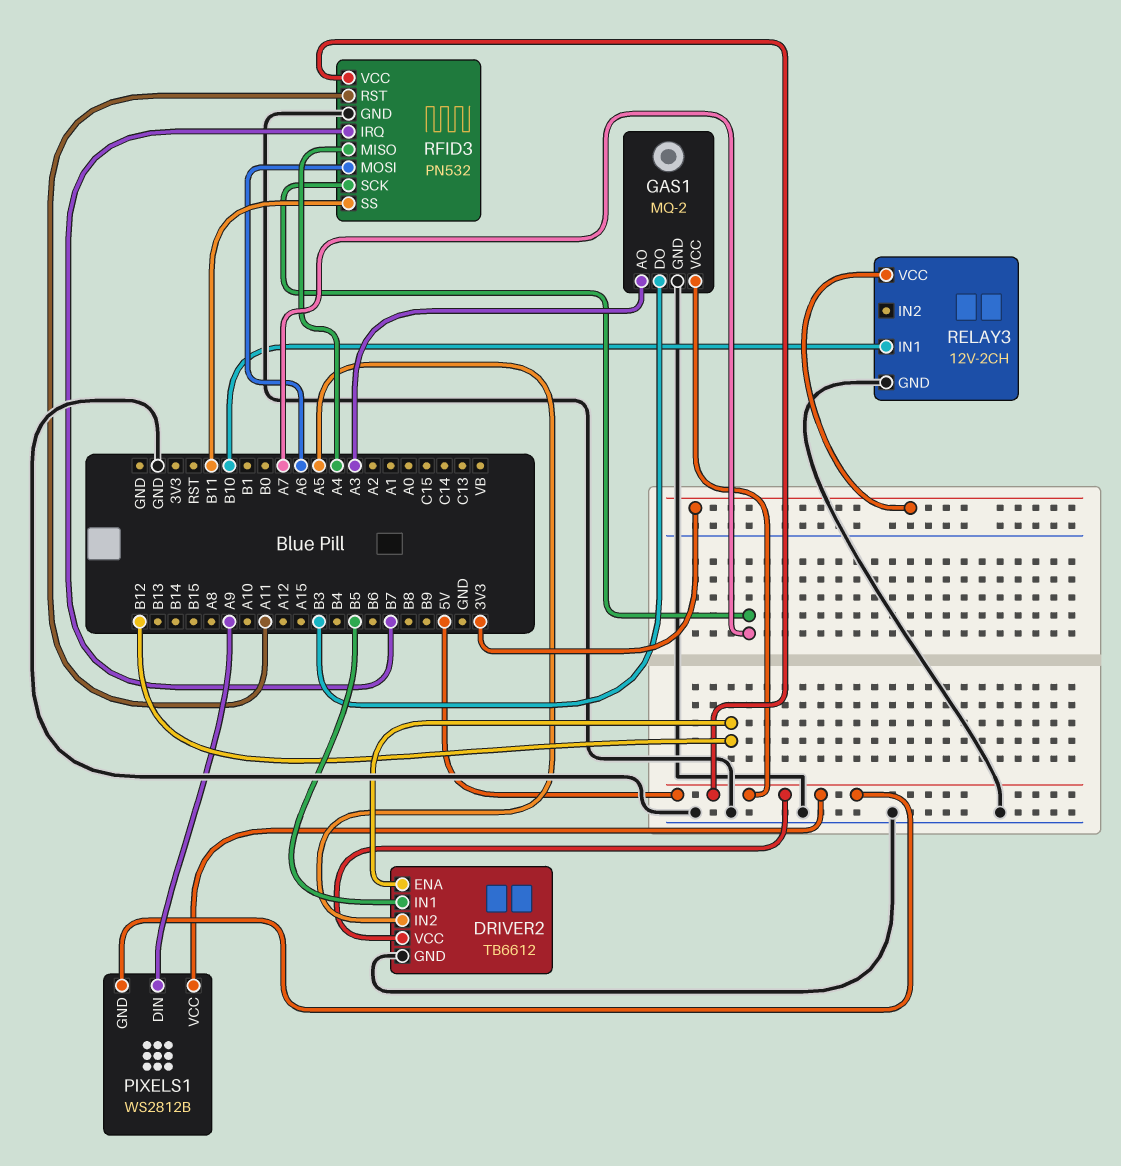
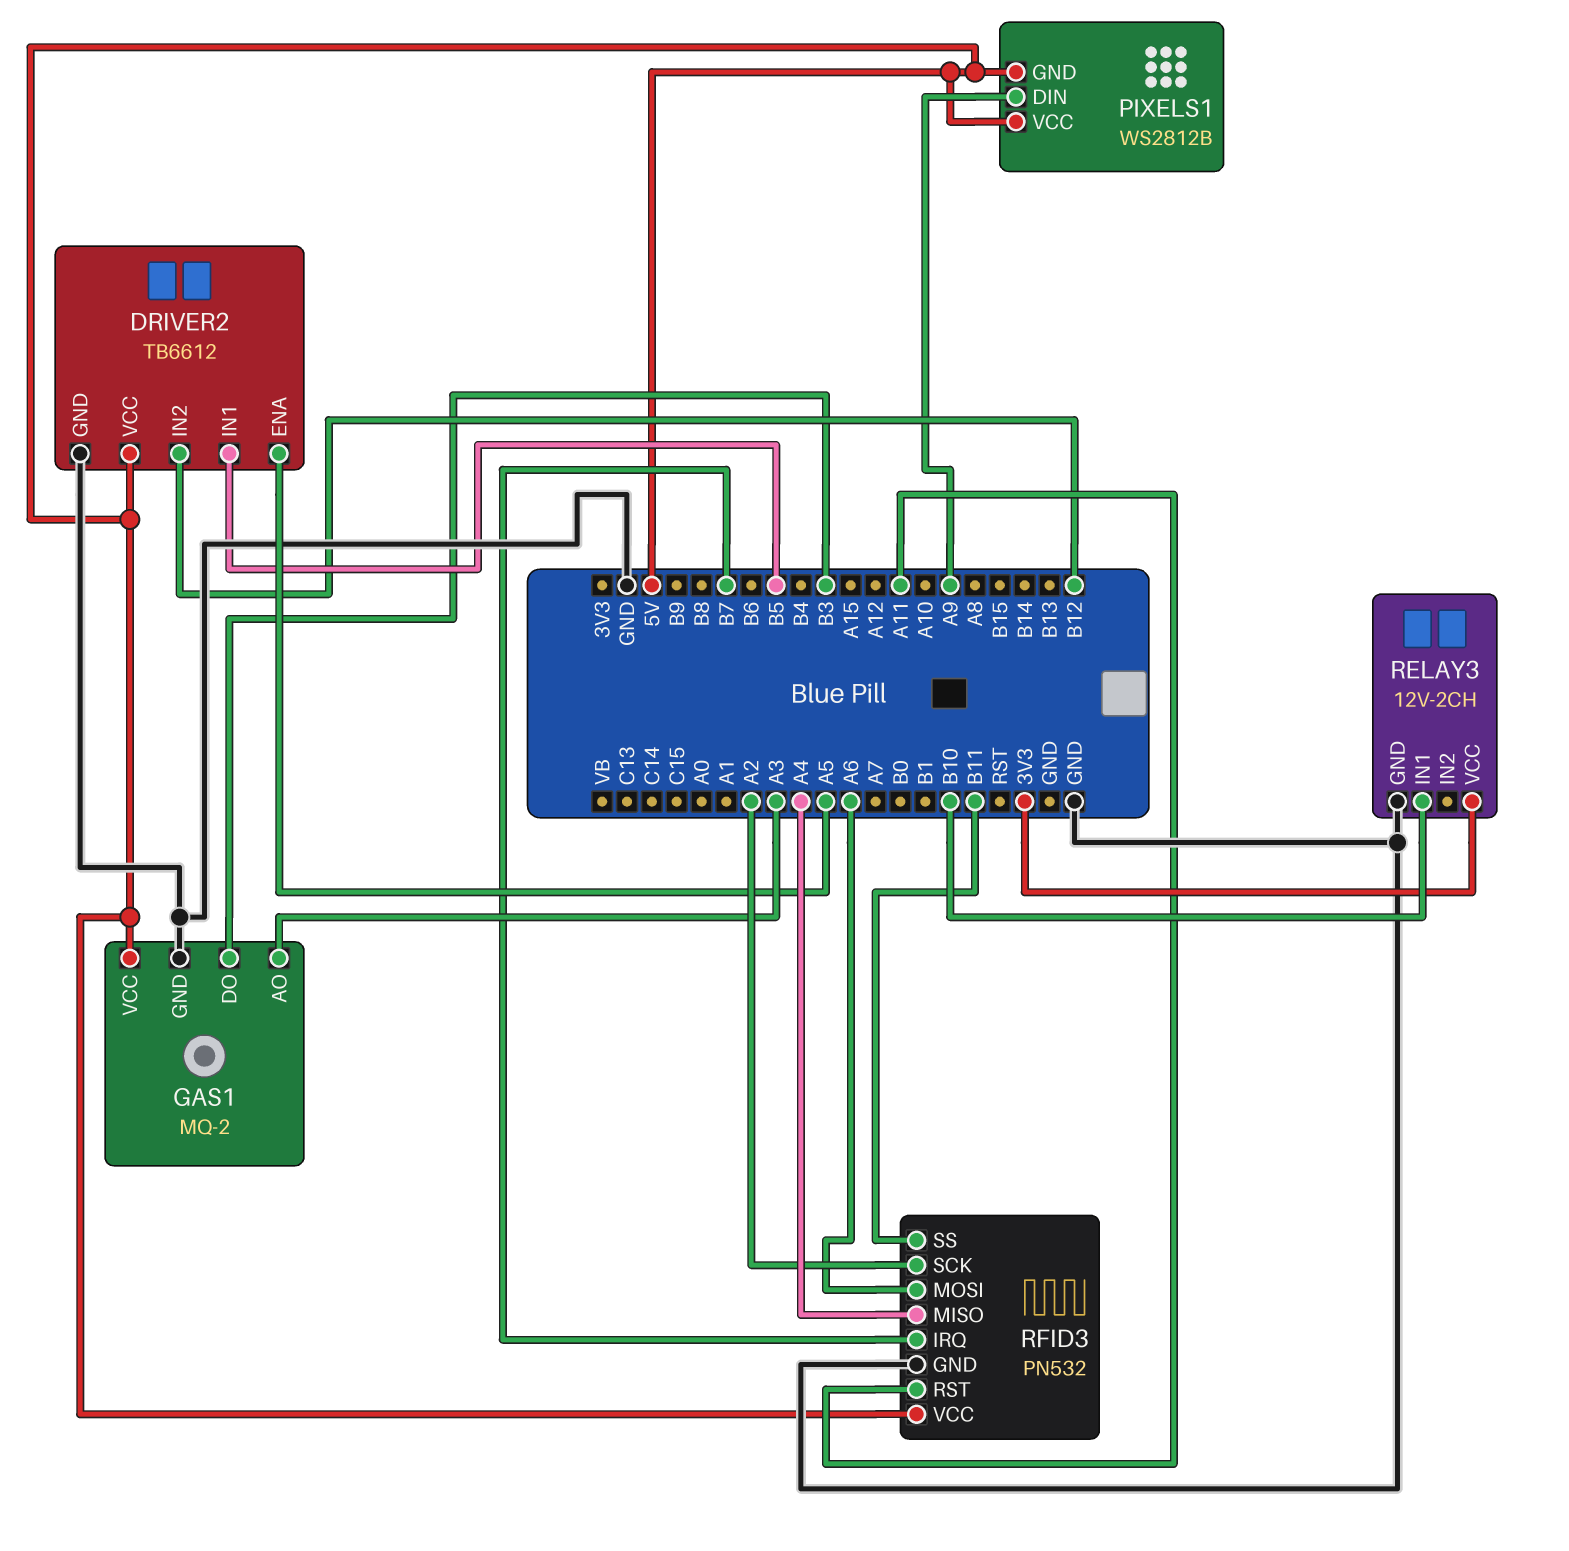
DRIVER2 pin ENA: B12 -> A5
DRIVER2 pin IN2: A5 -> B12
RFID3 pin SCK: A7 -> A2

